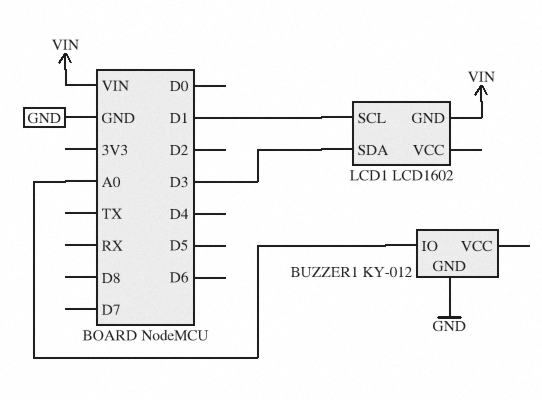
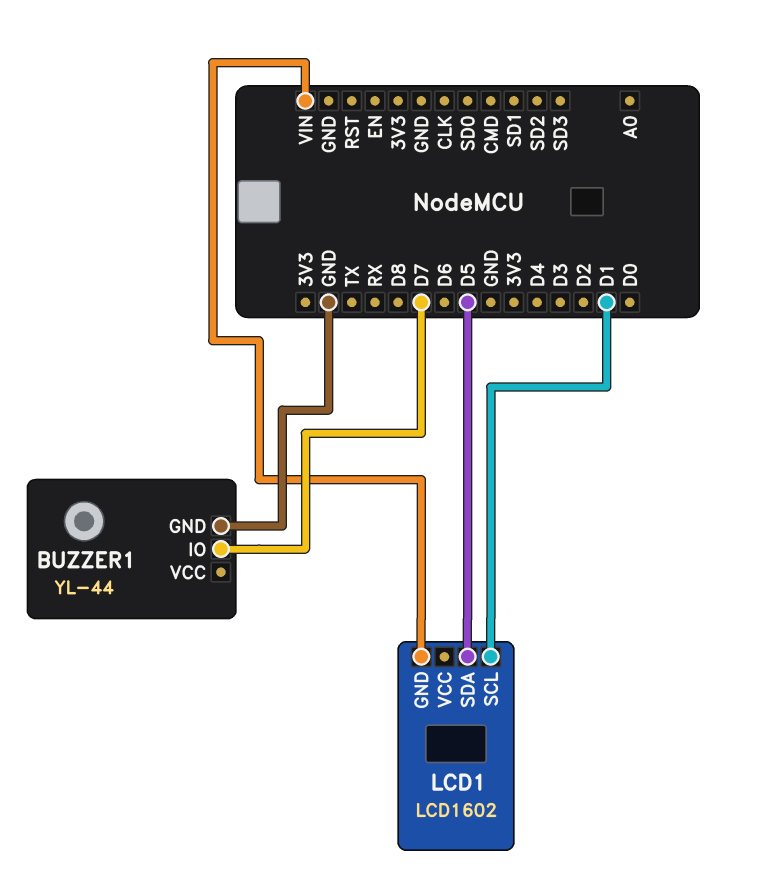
BUZZER1: KY-012 -> YL-44
BUZZER1 pin IO: A0 -> D7
LCD1 pin SDA: D3 -> D5

